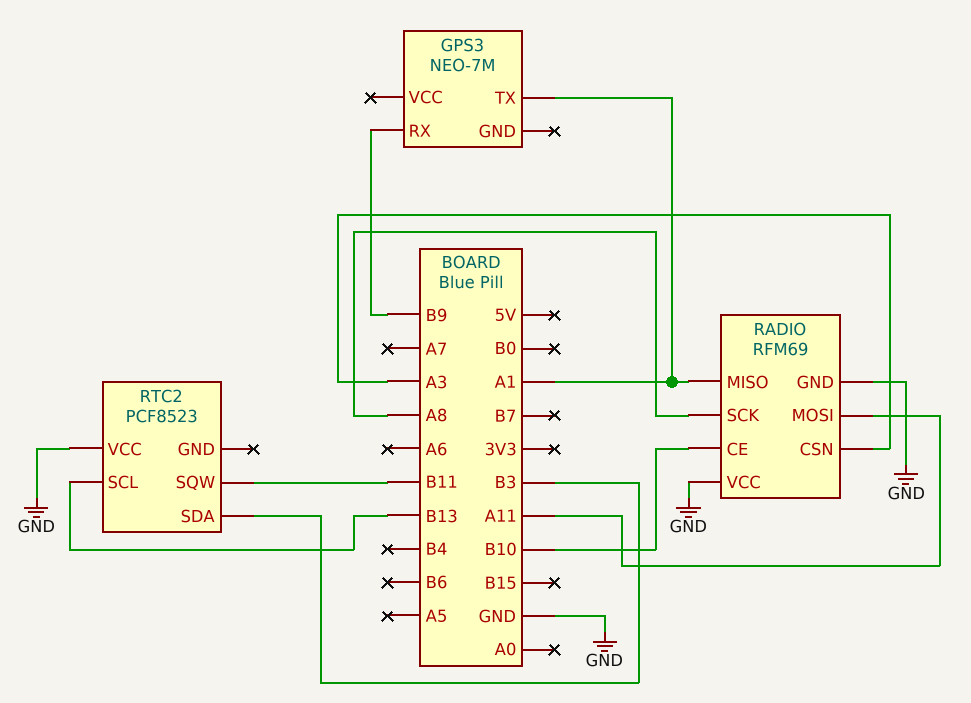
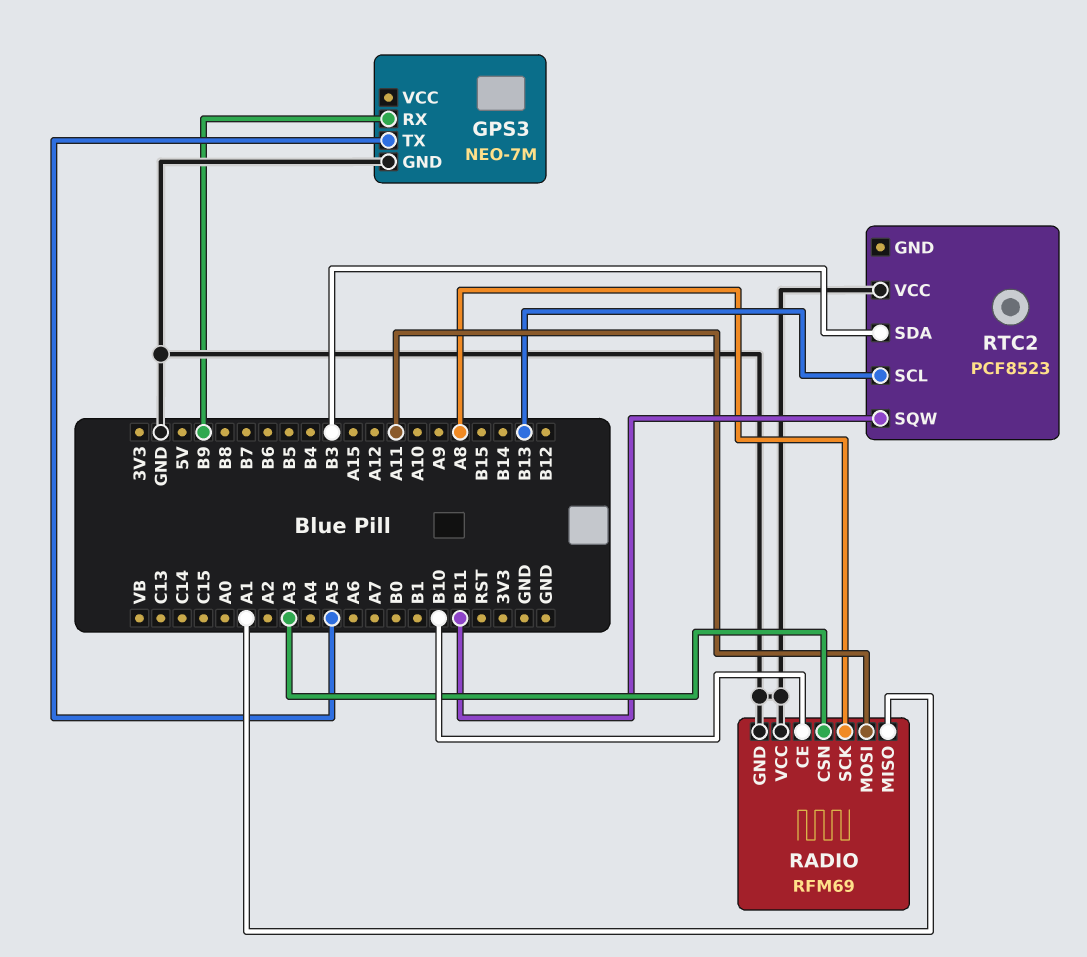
GPS3 pin GND: none -> GND
GPS3 pin TX: A1 -> A5

